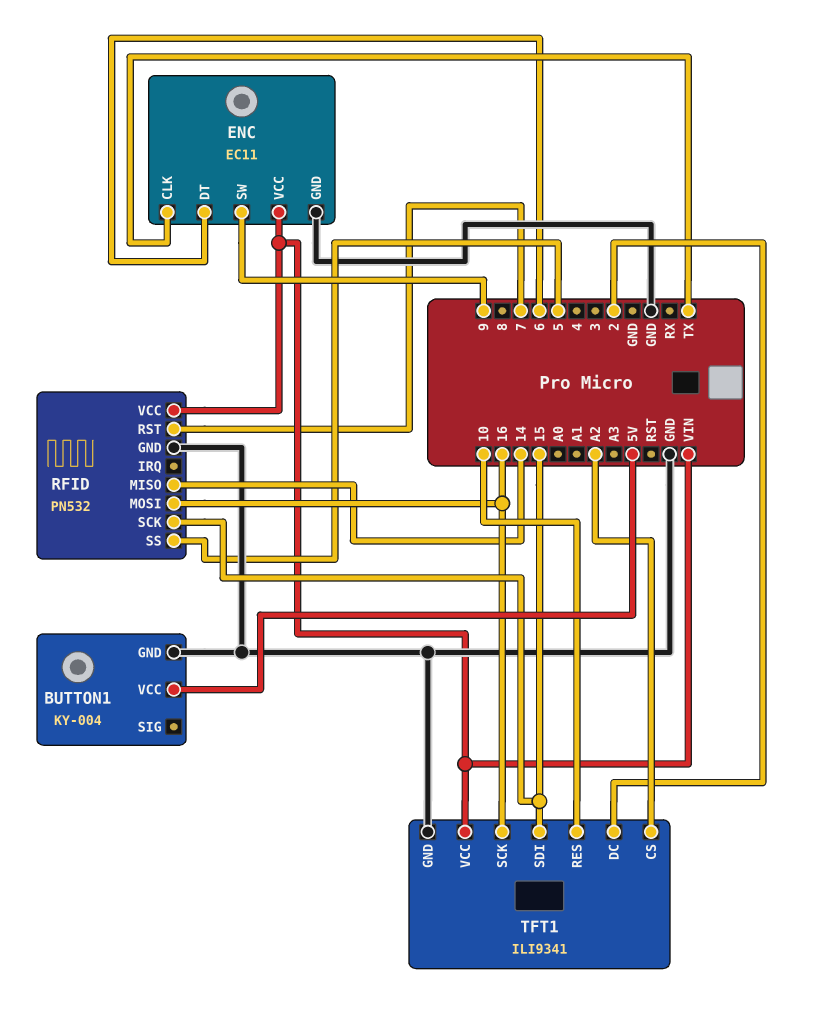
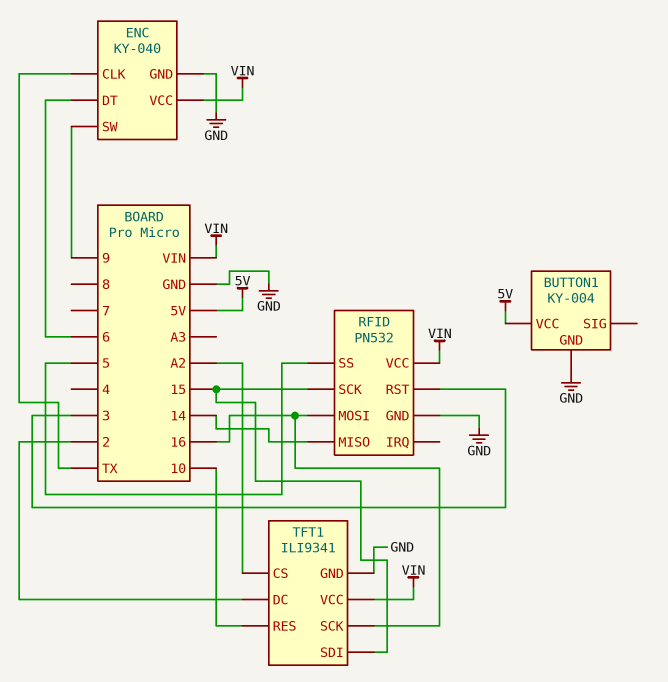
ENC: EC11 -> KY-040
RFID pin RST: 7 -> 3

